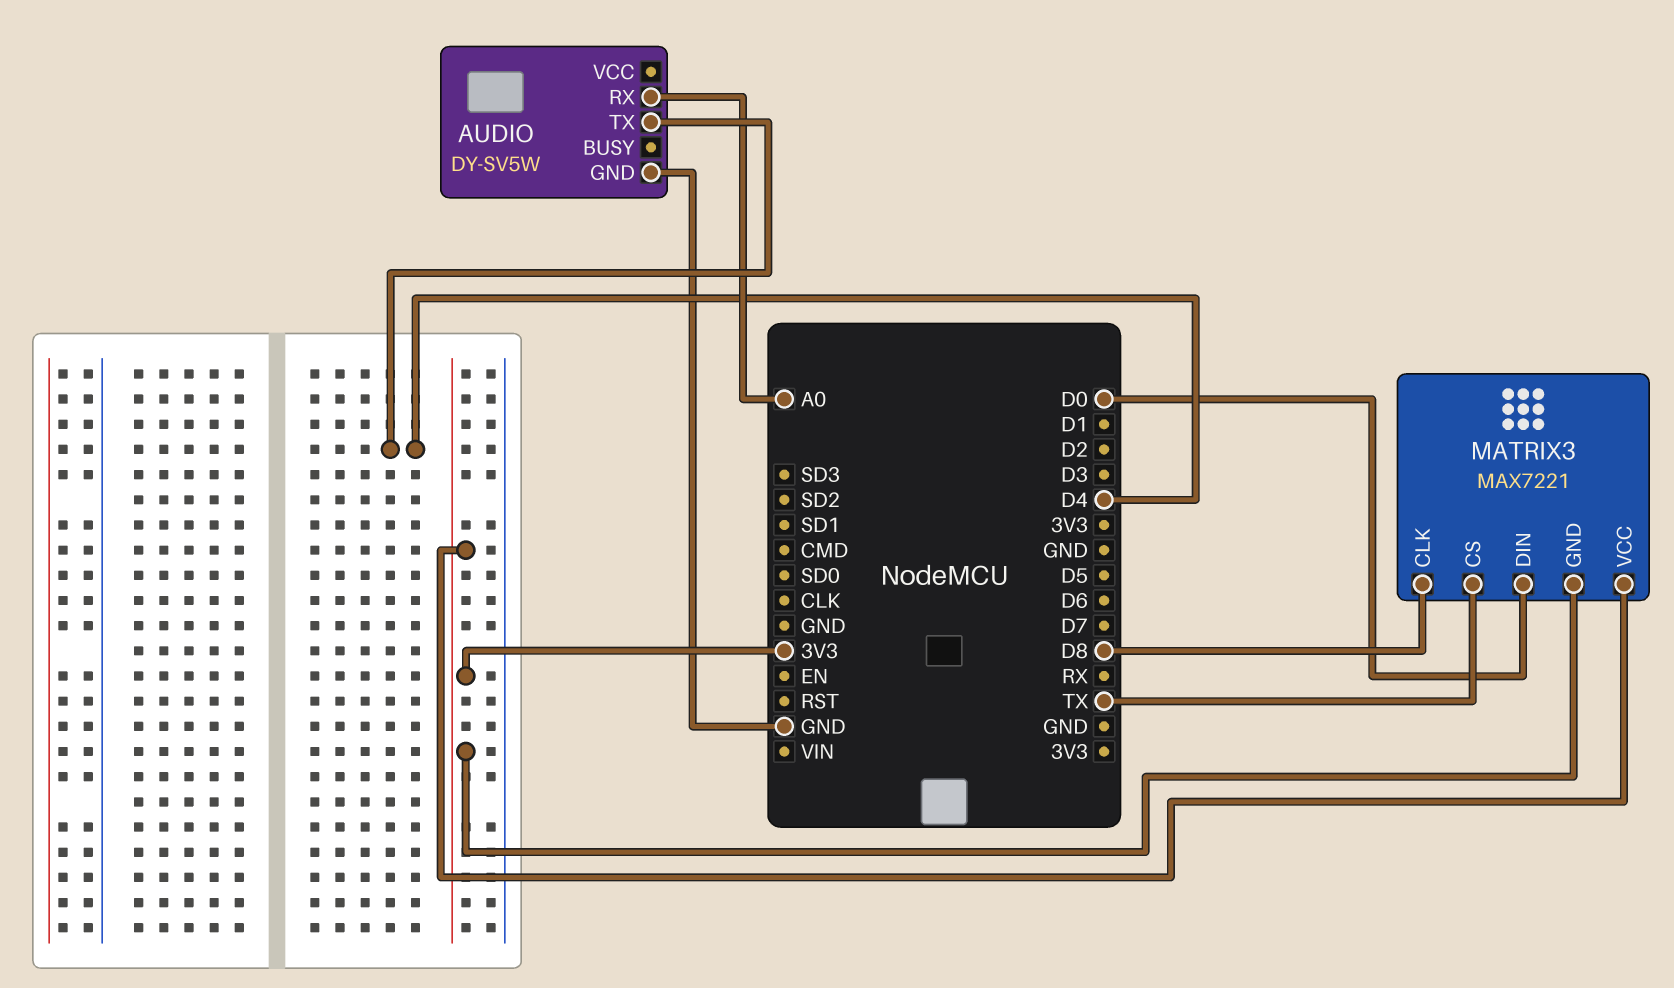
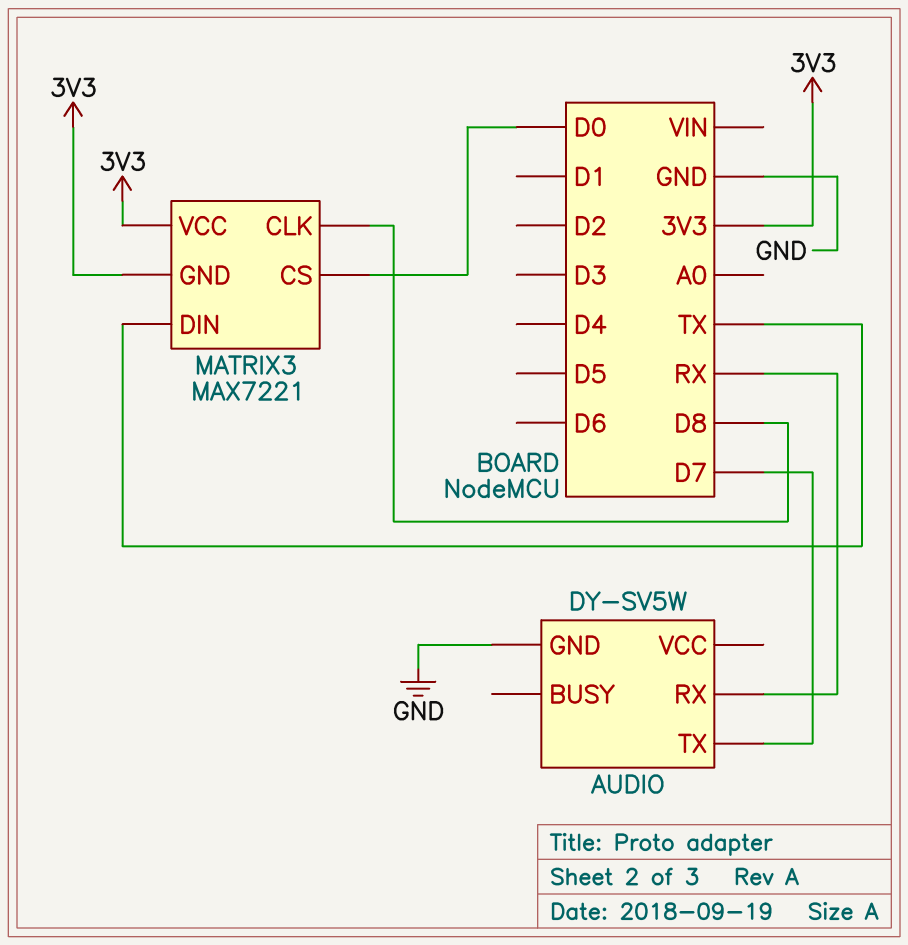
AUDIO pin RX: A0 -> RX
AUDIO pin TX: D4 -> D7
MATRIX3 pin CS: TX -> D0
MATRIX3 pin DIN: D0 -> TX

